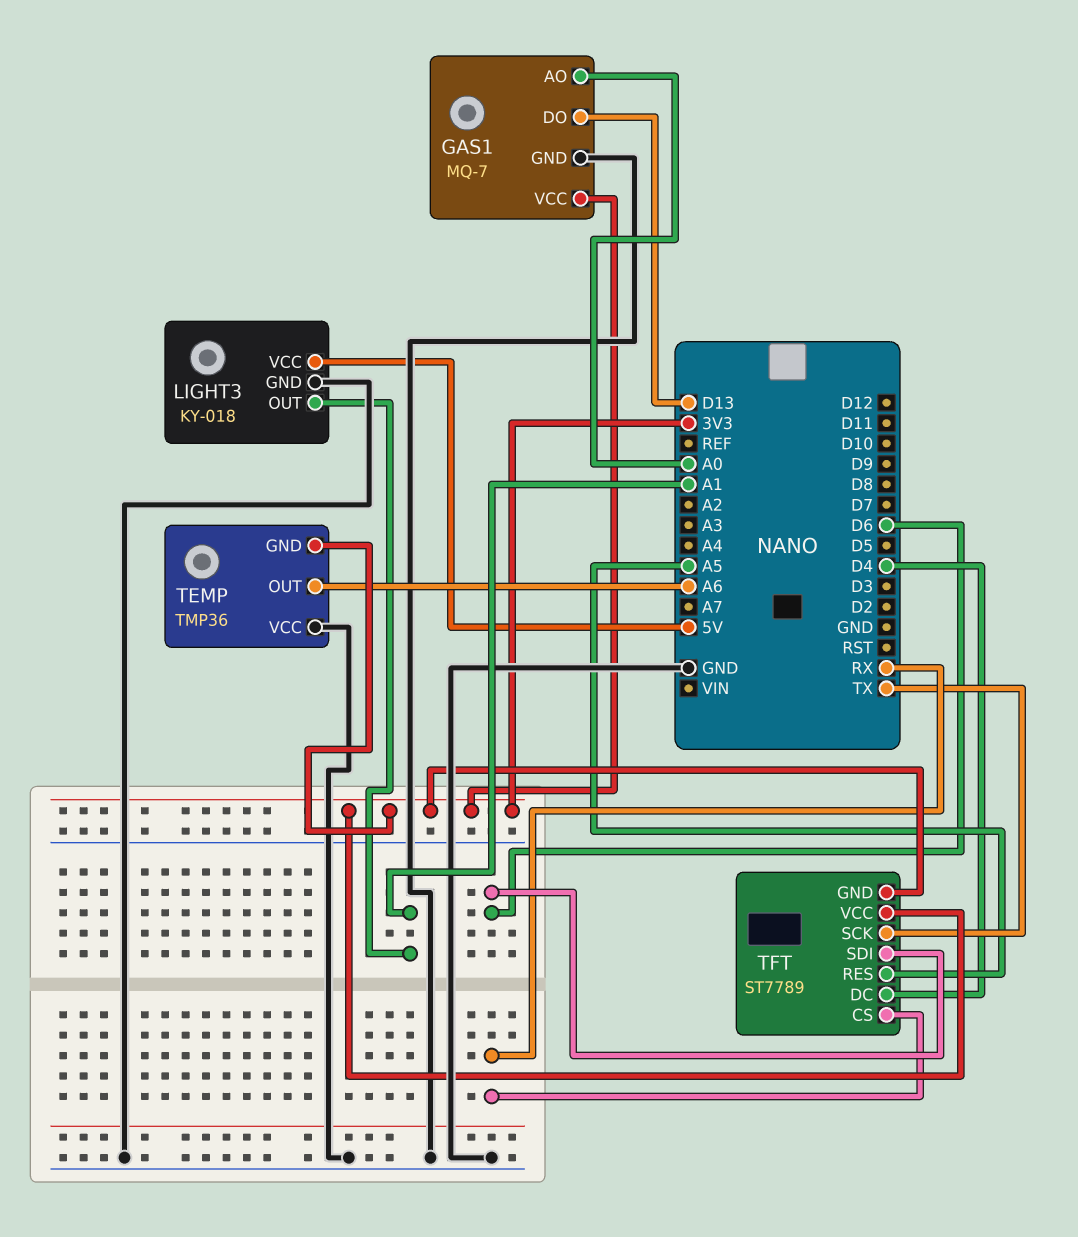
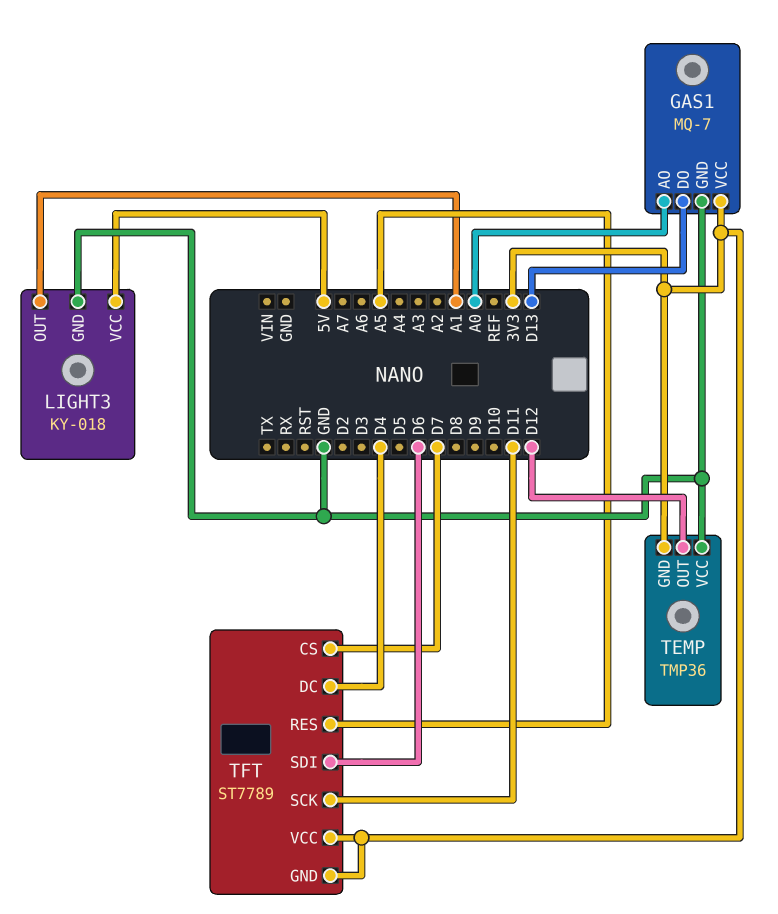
TEMP pin OUT: A6 -> D12
TFT pin CS: RX -> D7
TFT pin SCK: TX -> D11

